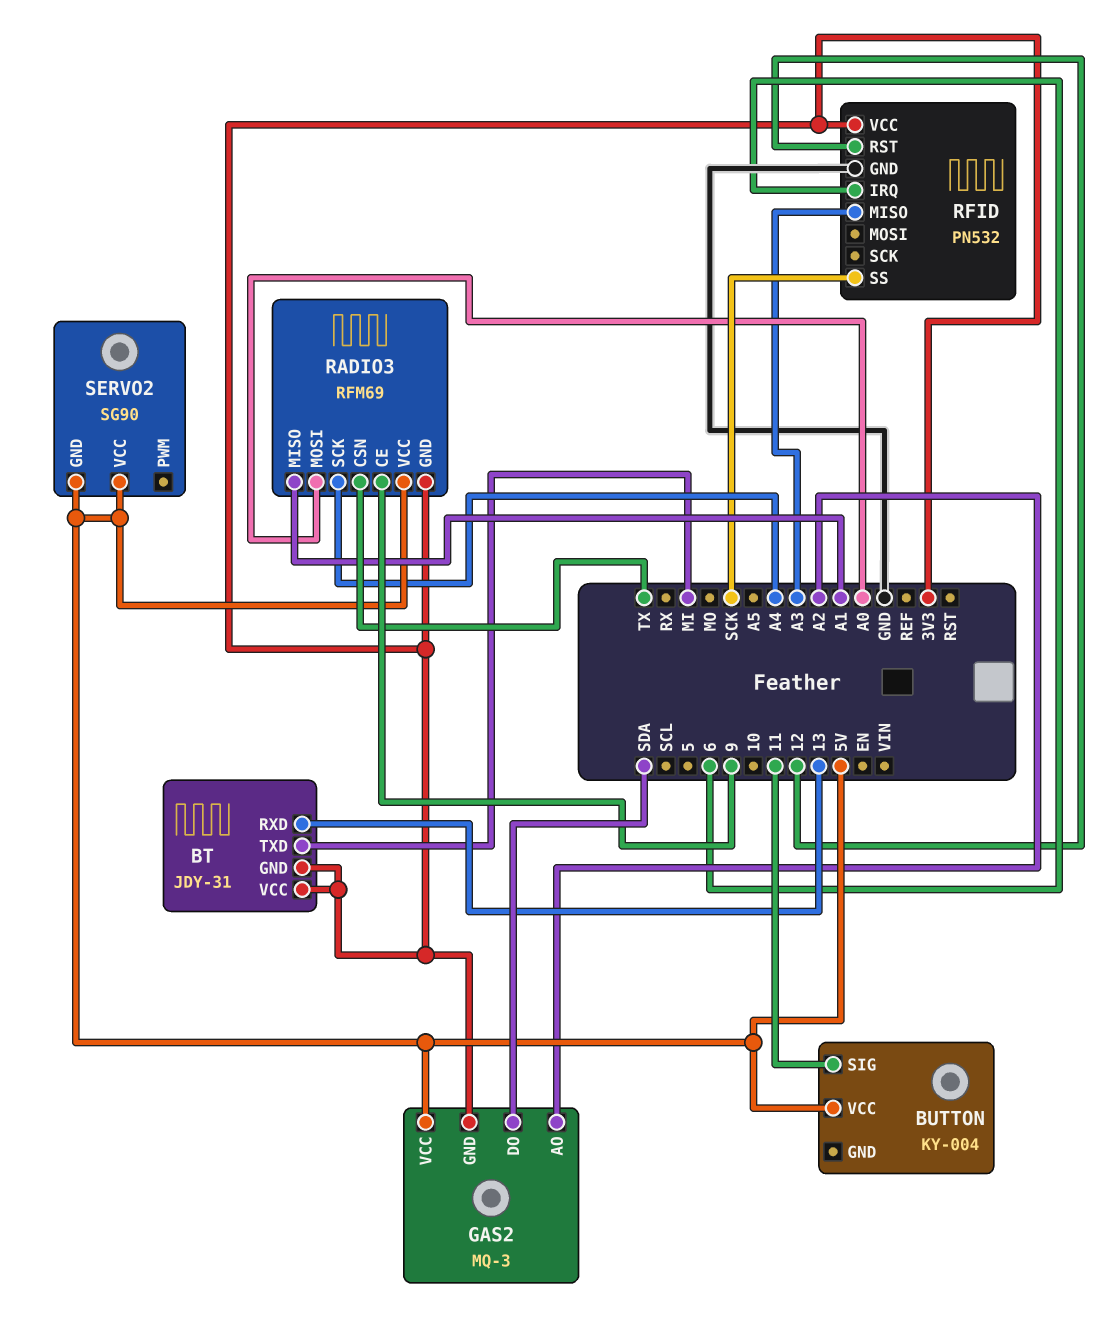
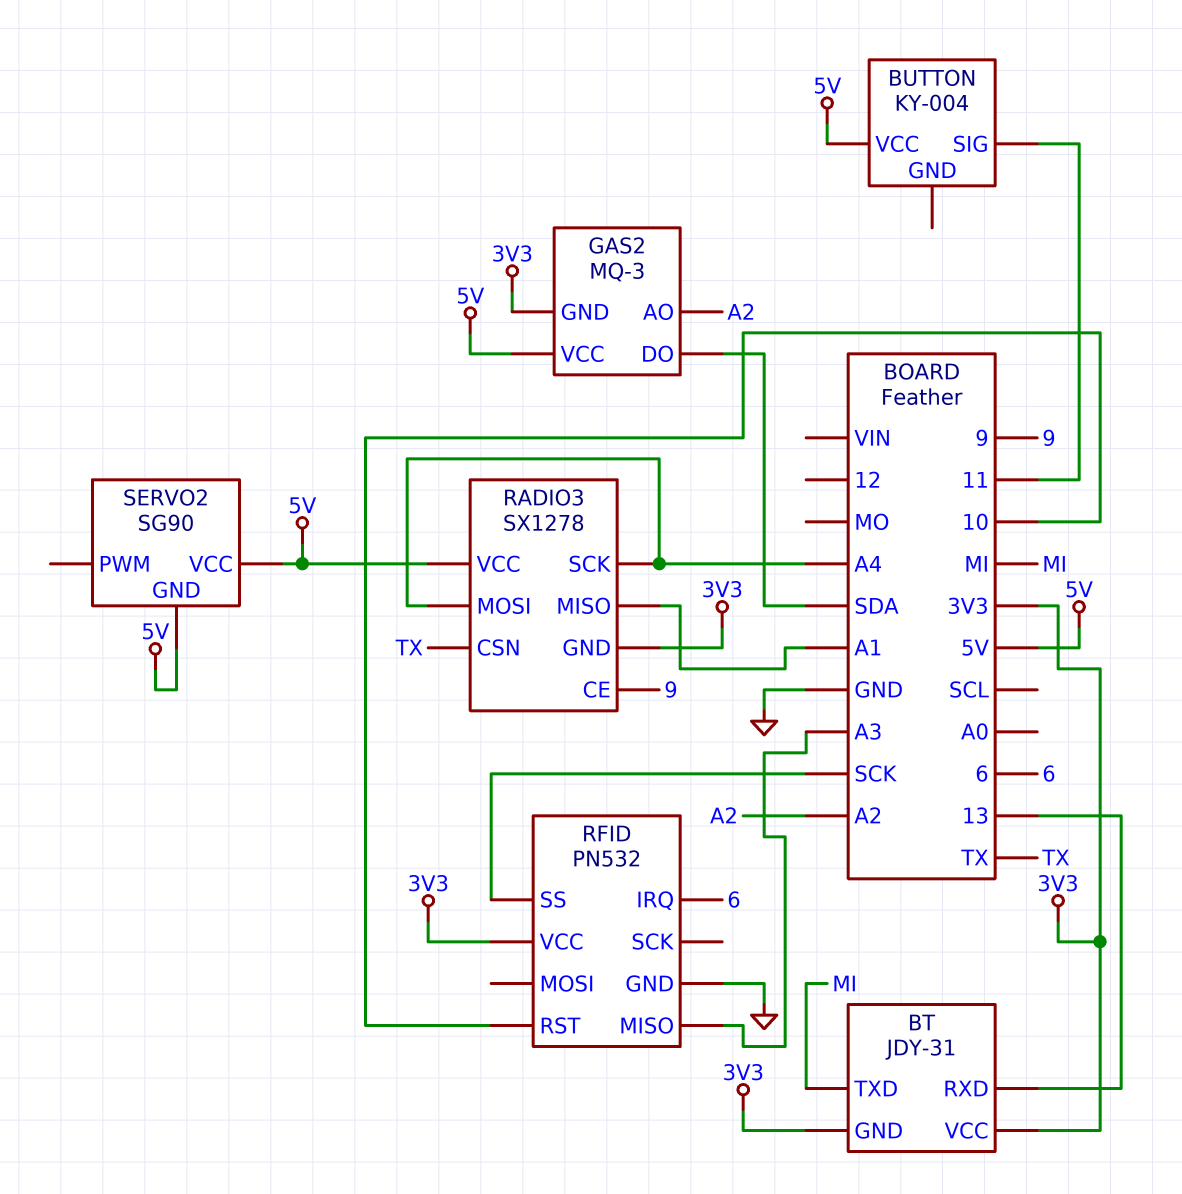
RADIO3: RFM69 -> SX1278
RADIO3 pin MOSI: A0 -> A4
RFID pin RST: 12 -> 10

